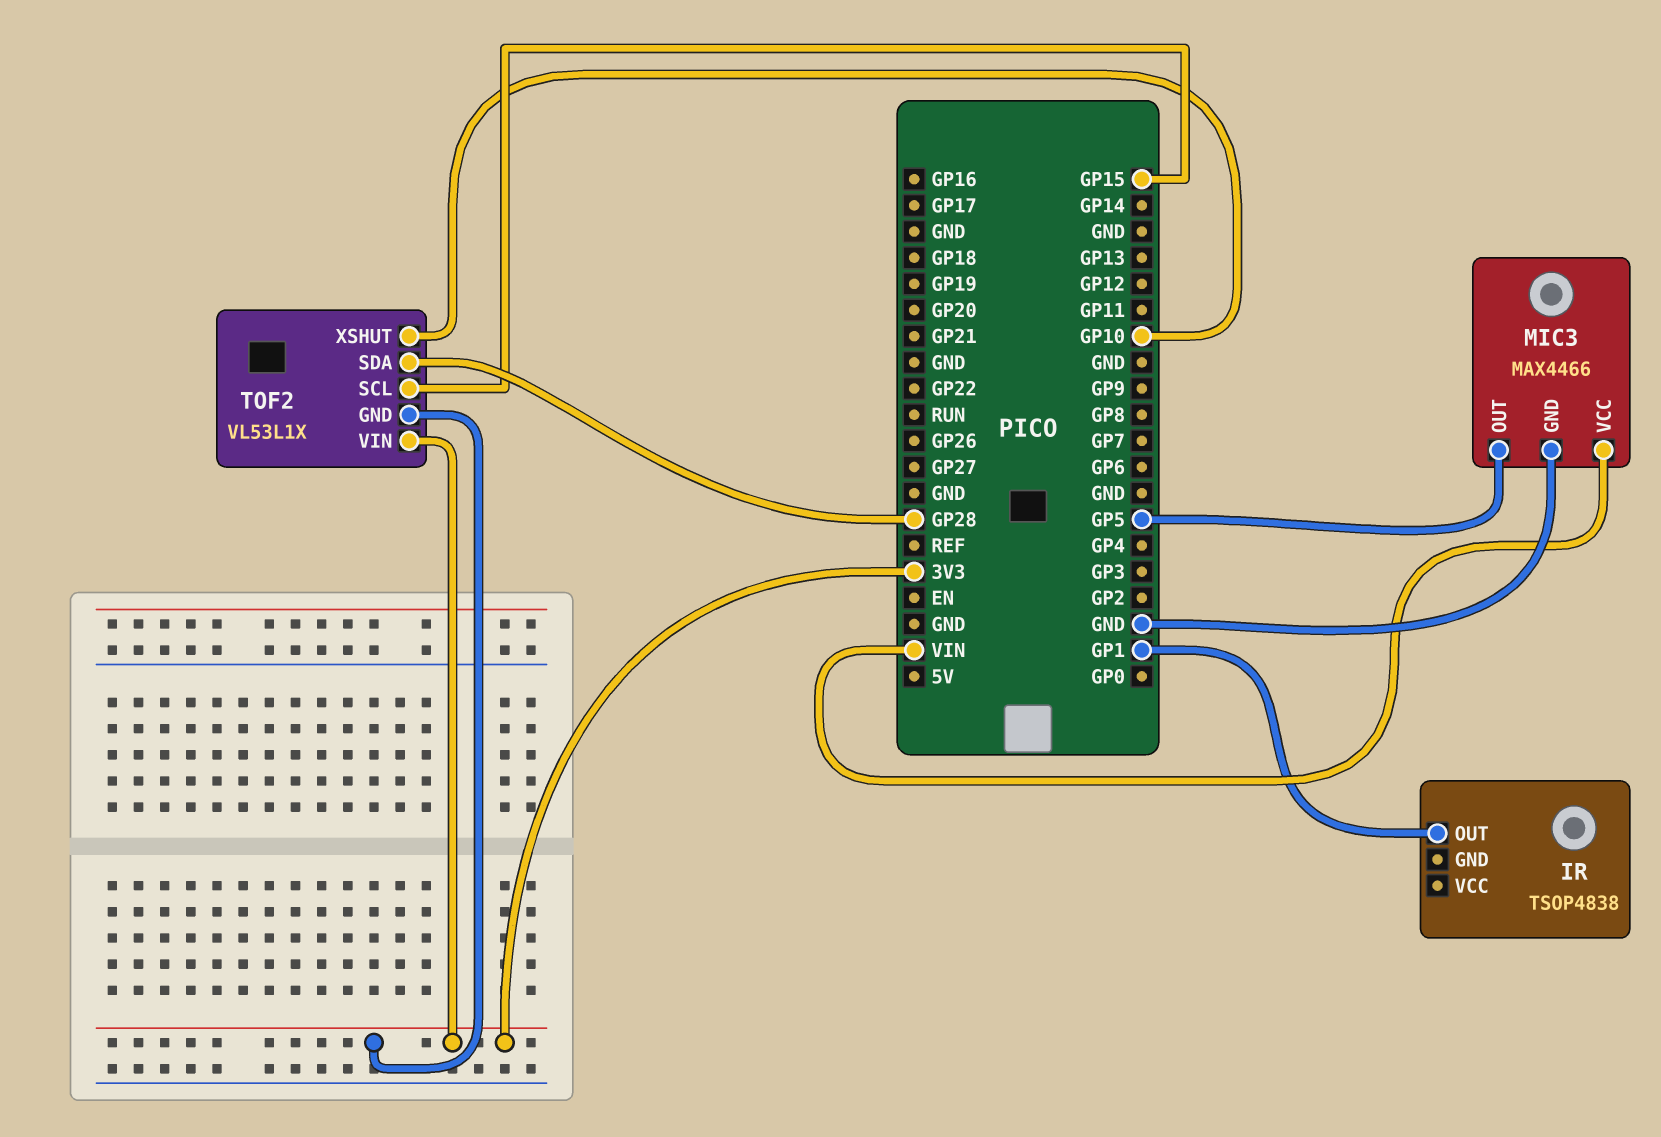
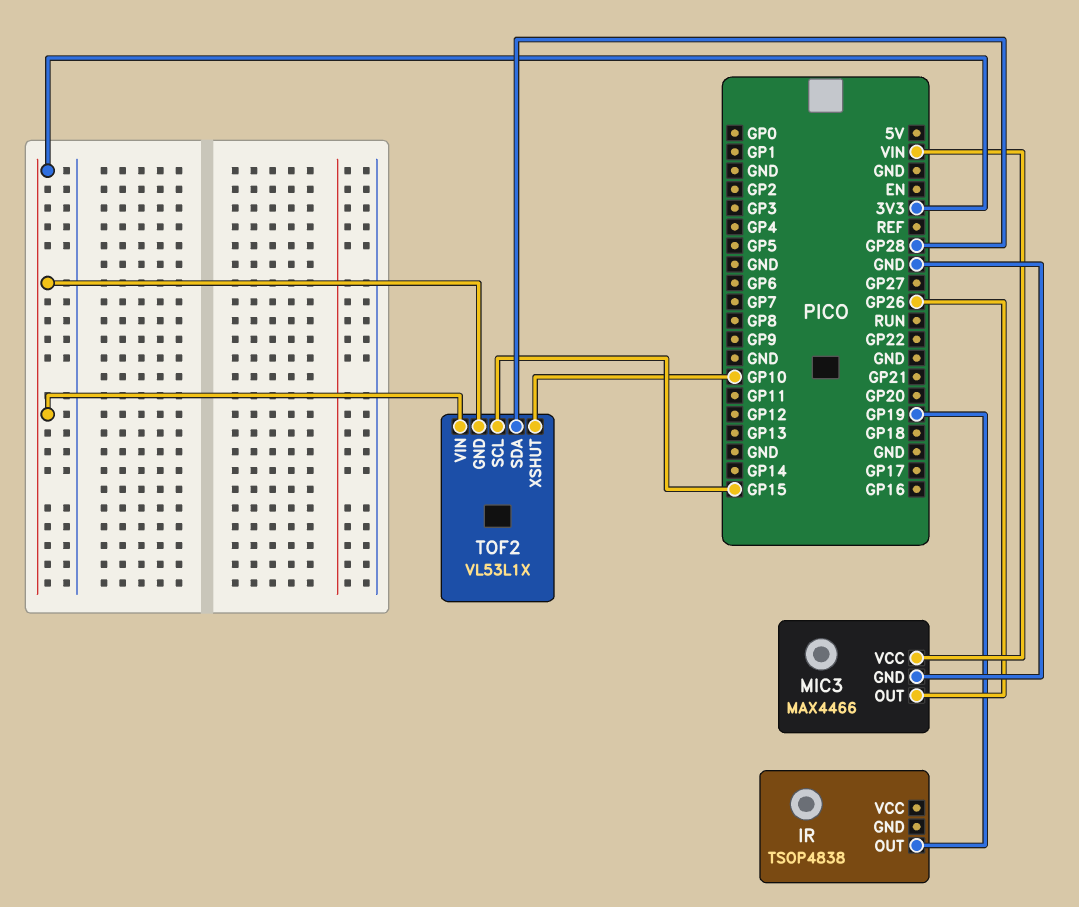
IR pin OUT: GP1 -> GP19
MIC3 pin OUT: GP5 -> GP26

